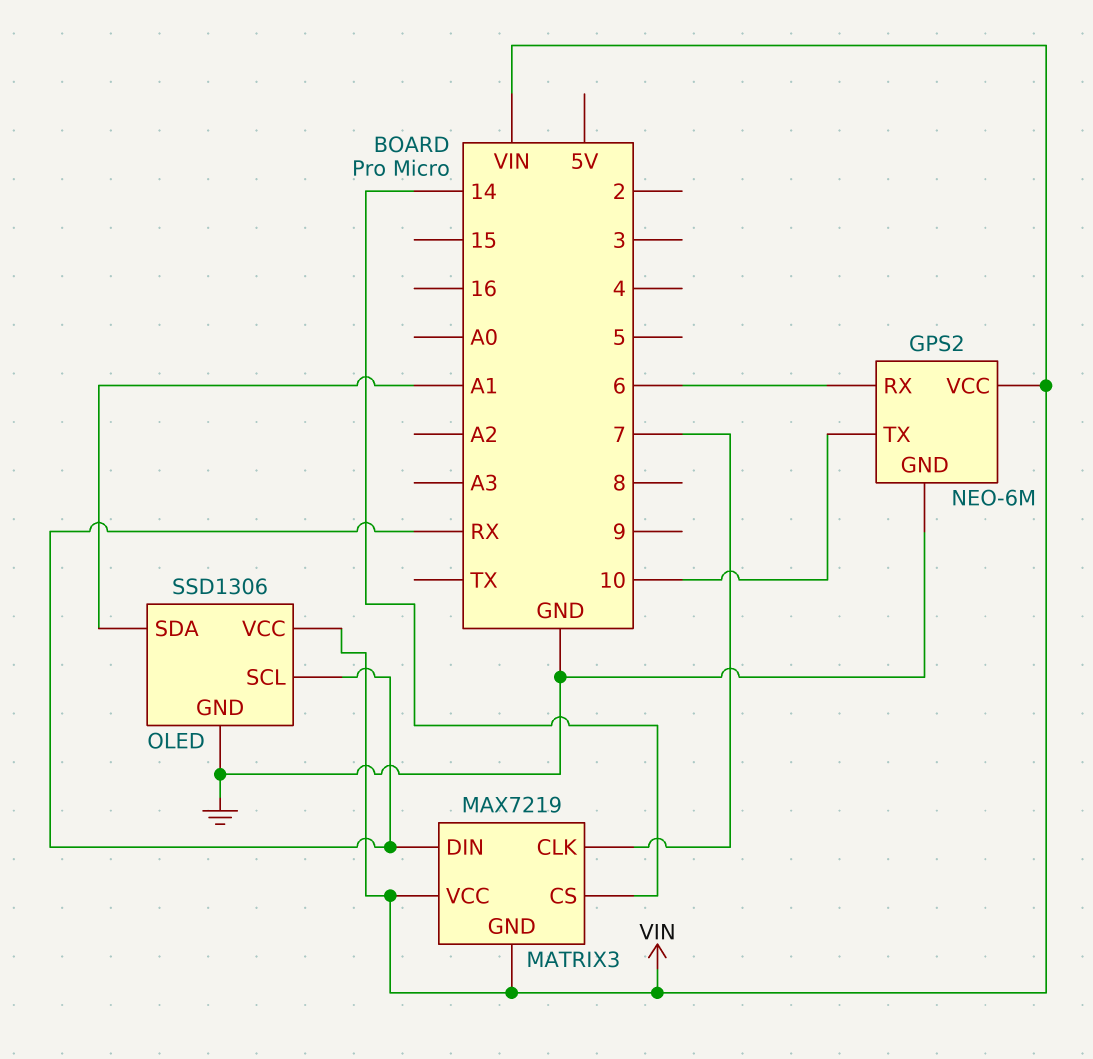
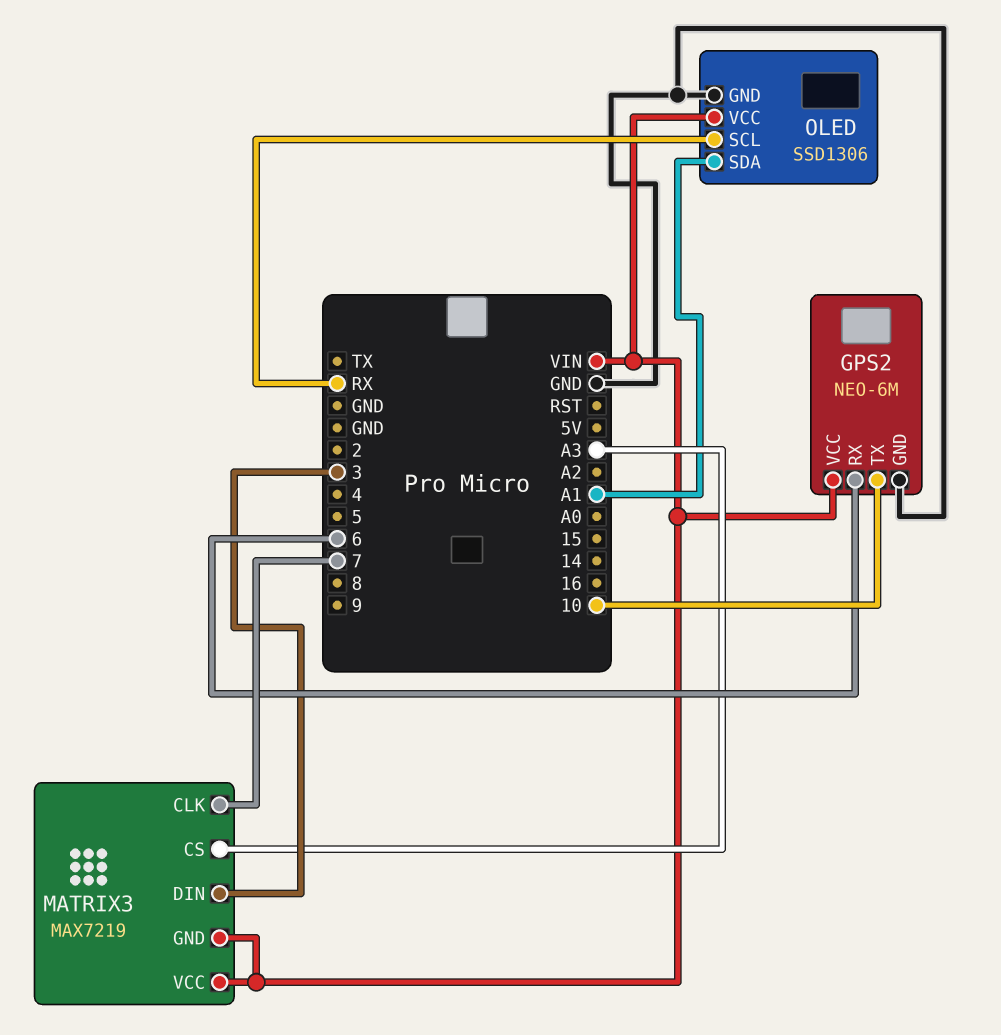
MATRIX3 pin CS: 14 -> A3
MATRIX3 pin DIN: RX -> 3

